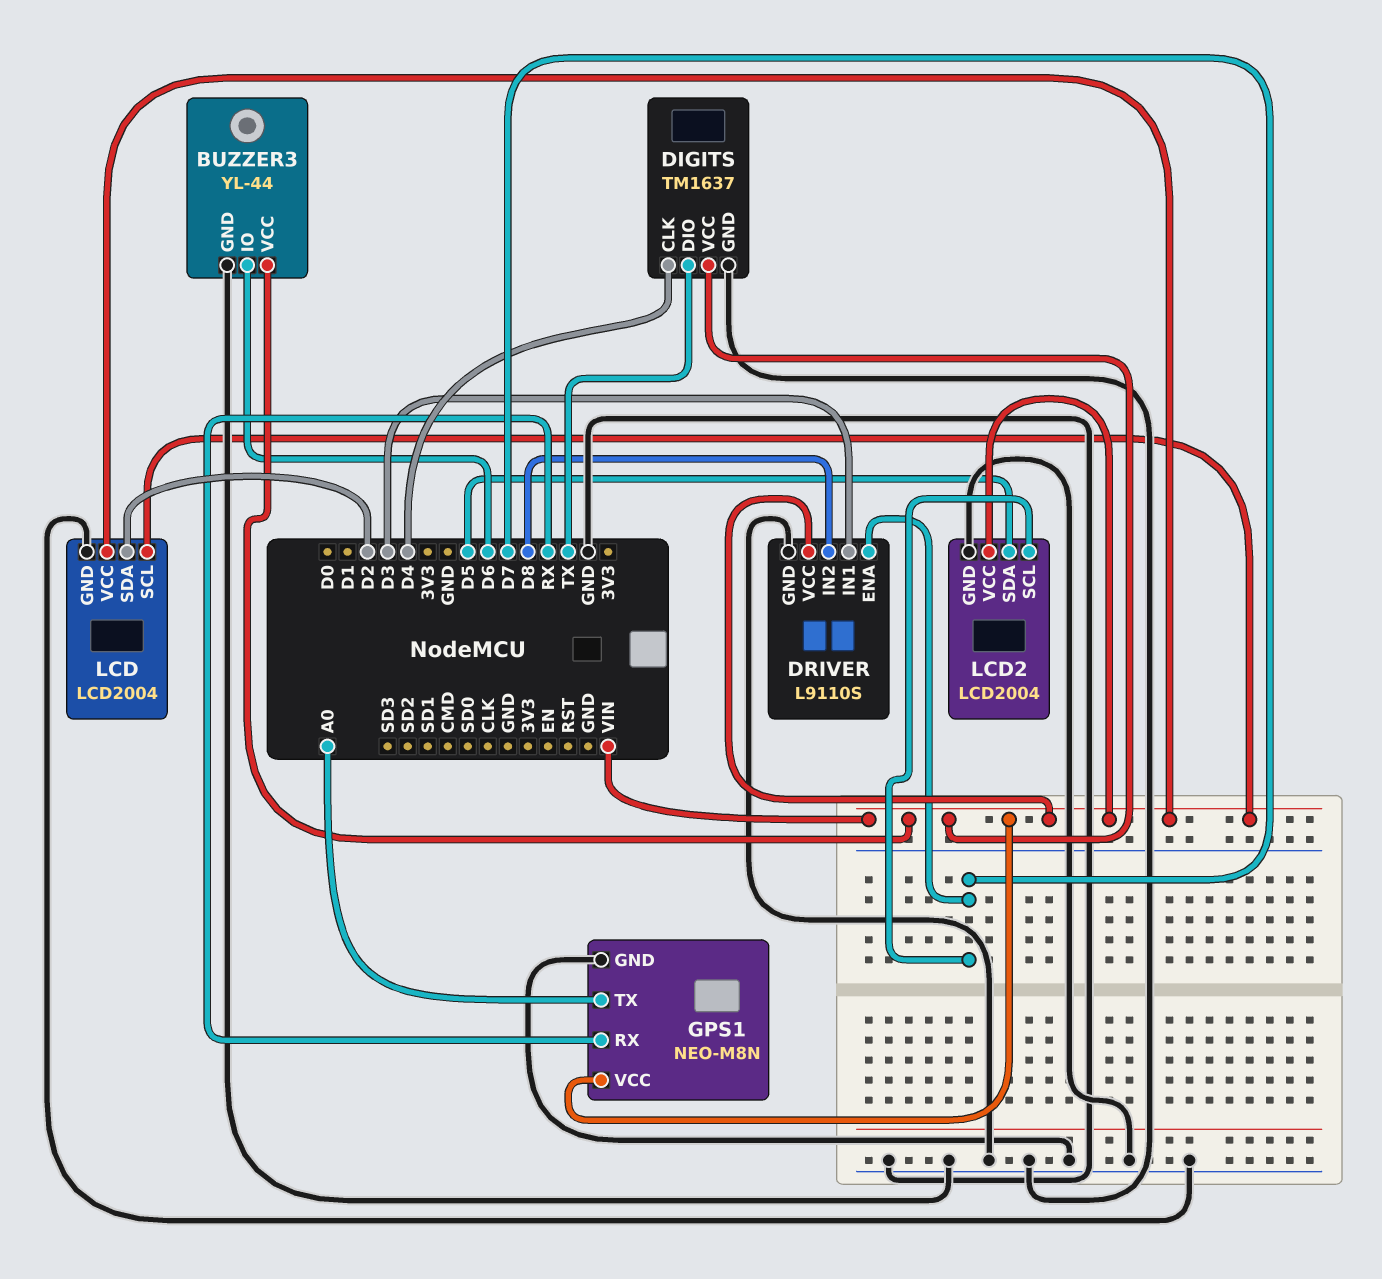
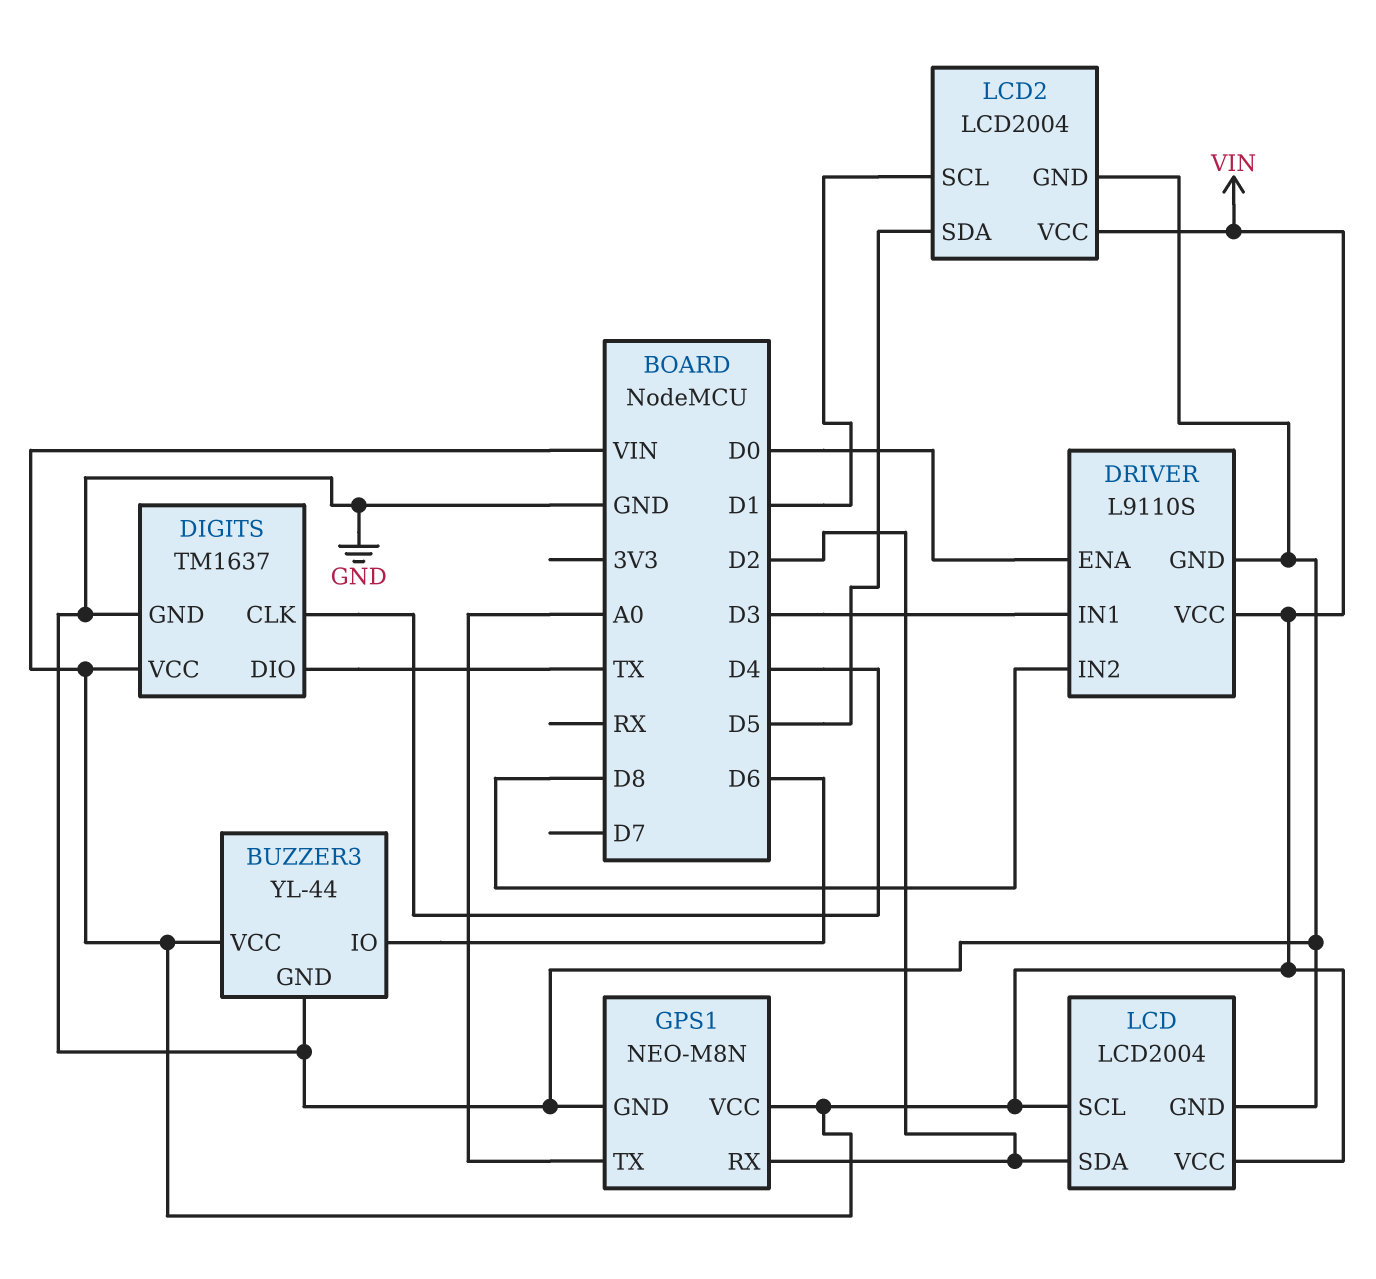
DRIVER pin ENA: D7 -> D0
GPS1 pin RX: RX -> D2
LCD2 pin SCL: D7 -> D1

